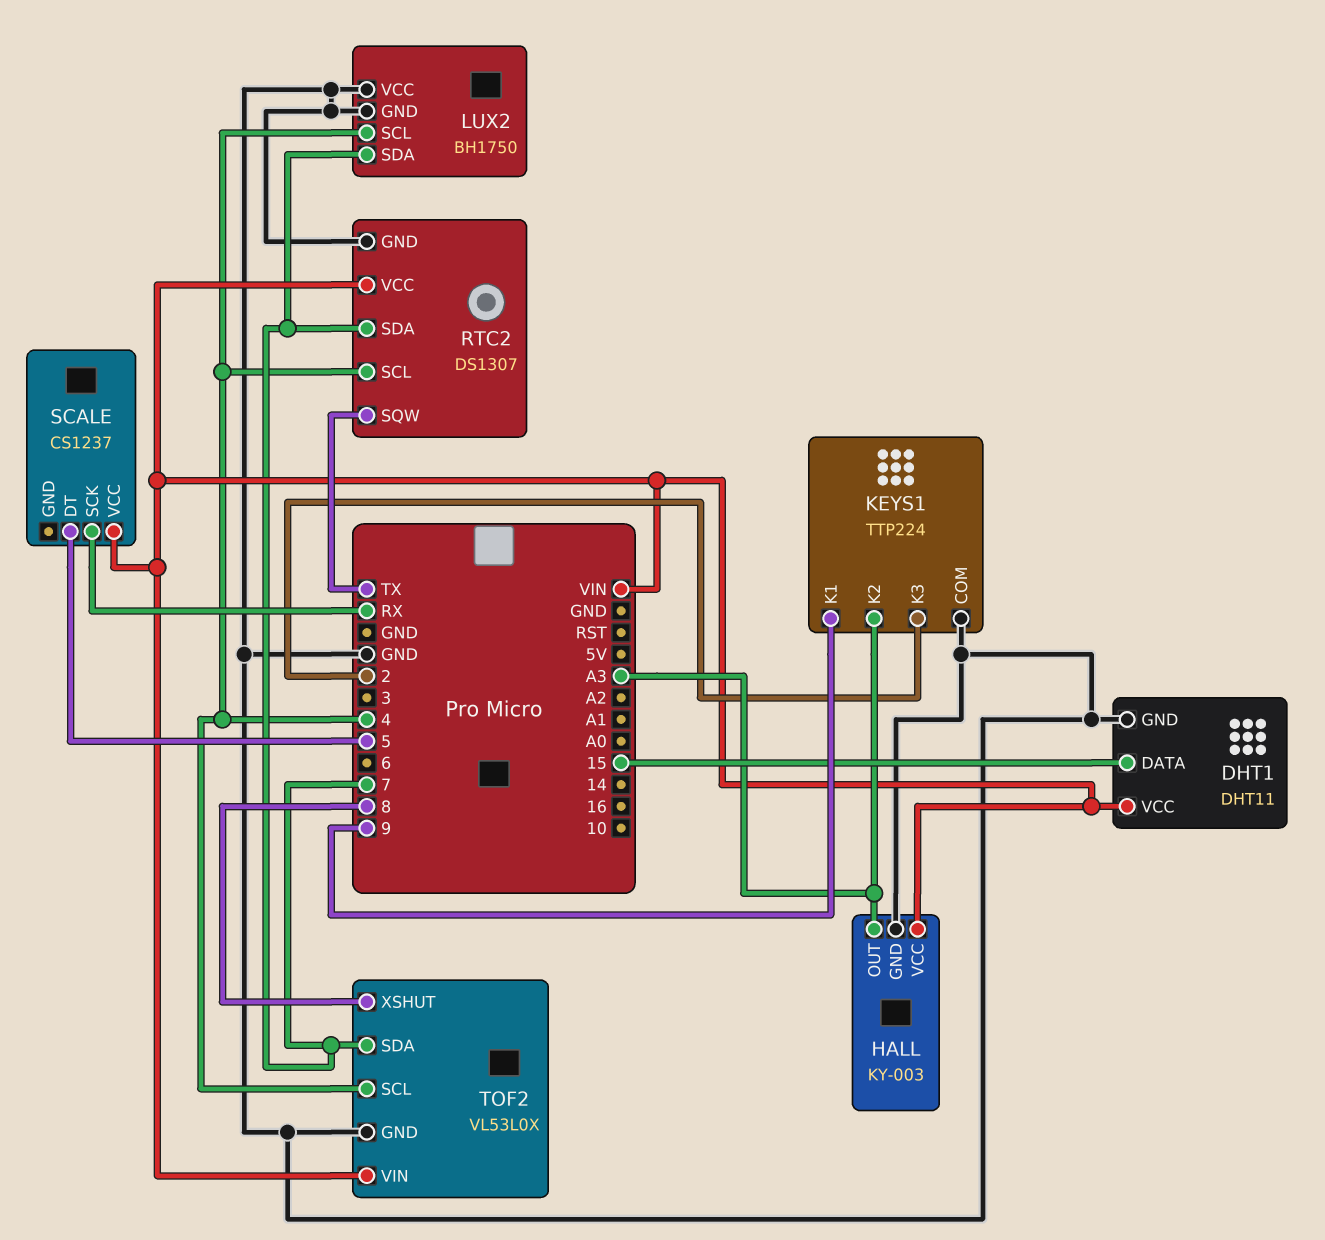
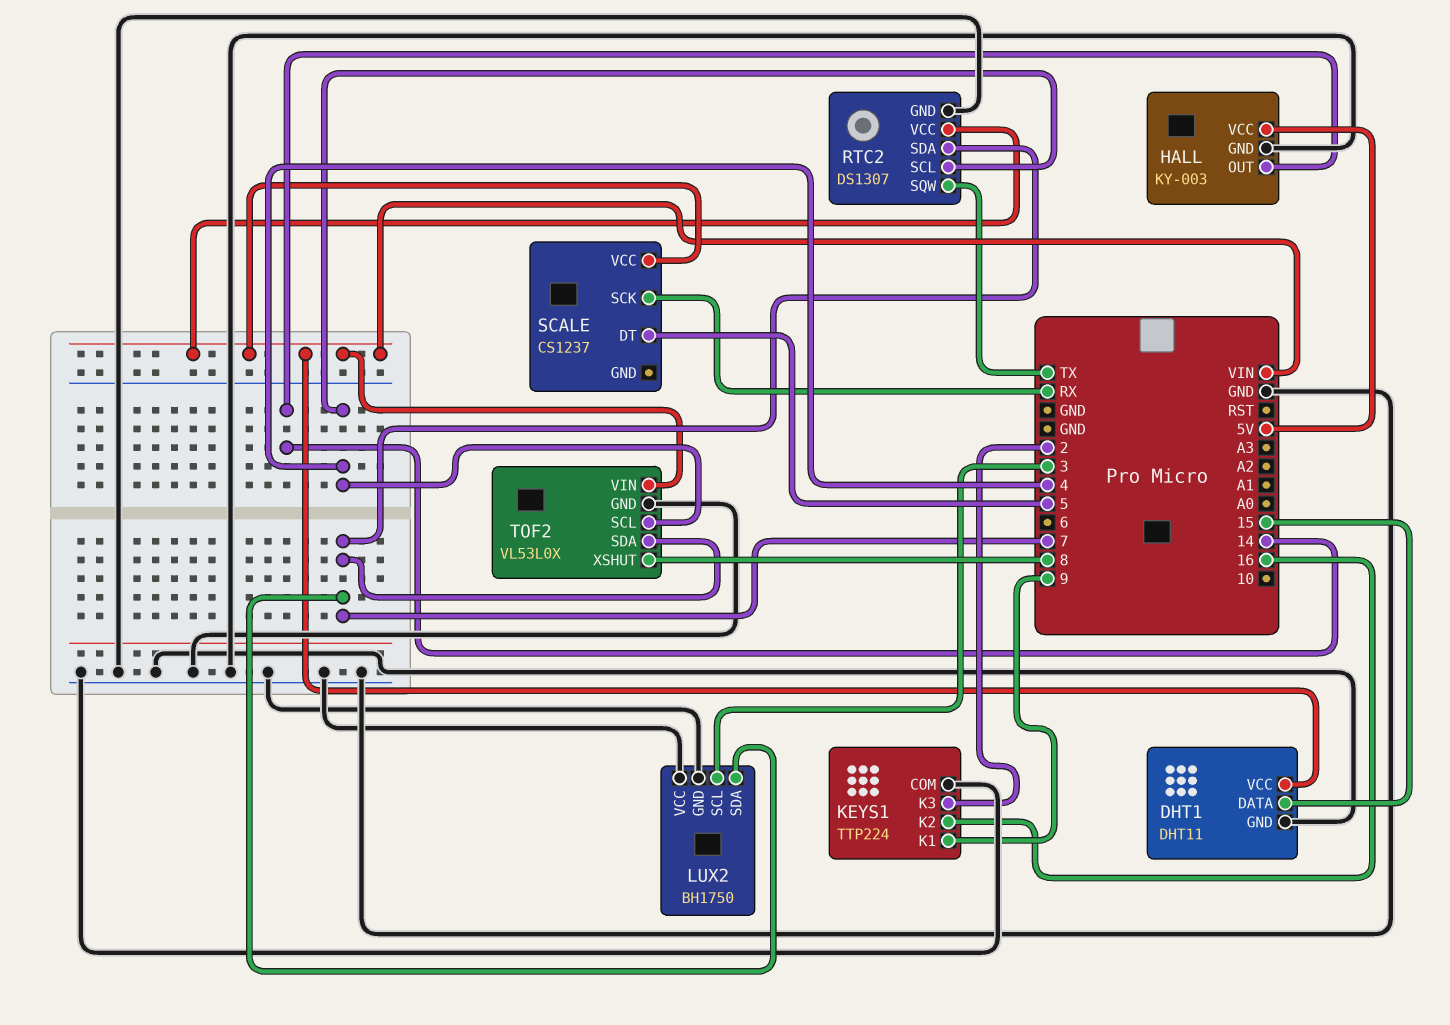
HALL pin OUT: A3 -> 14
HALL pin VCC: VIN -> 5V
KEYS1 pin K2: A3 -> 16
LUX2 pin SCL: 4 -> 3

